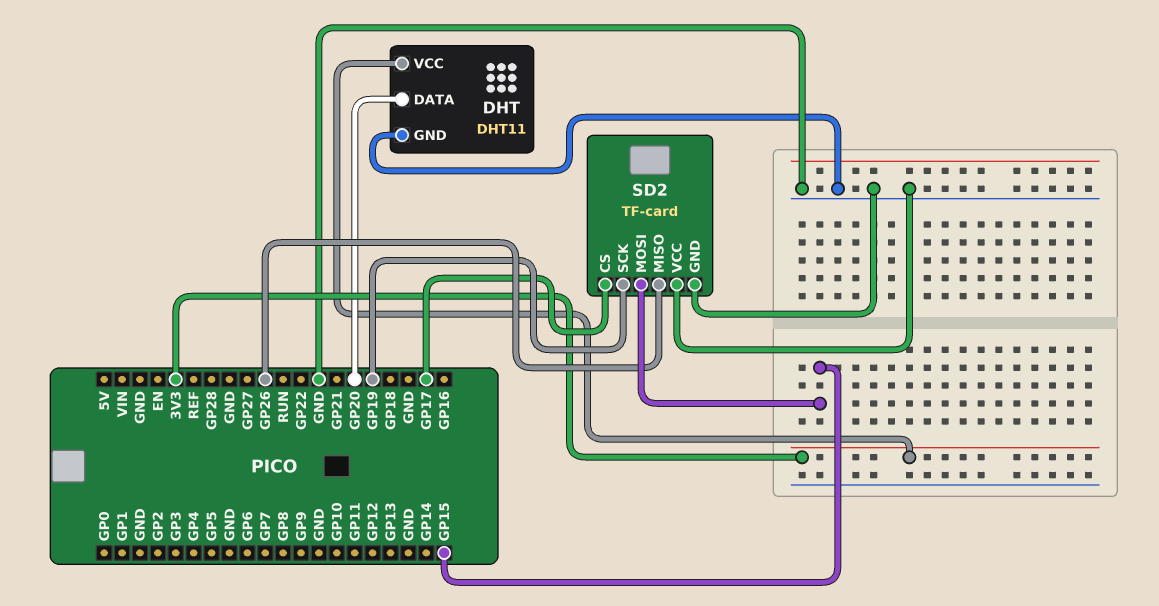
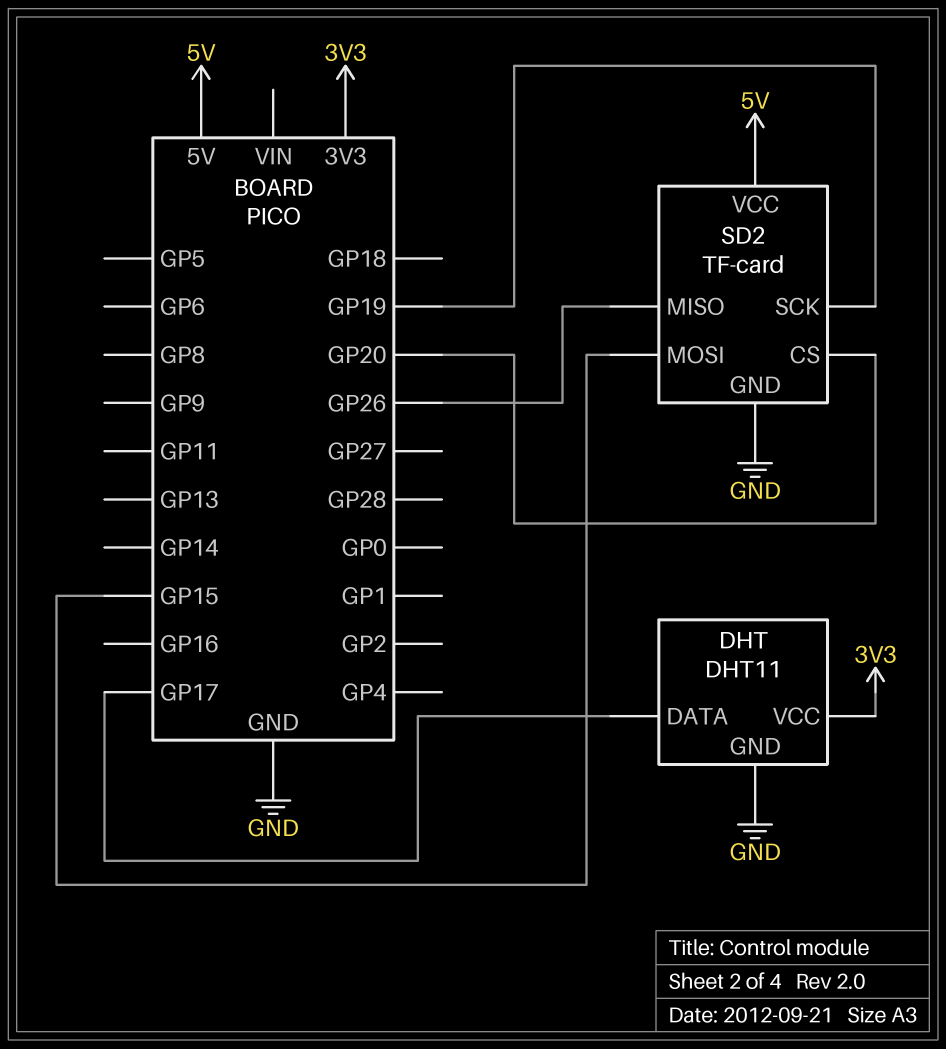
DHT pin DATA: GP20 -> GP17
SD2 pin CS: GP17 -> GP20
SD2 pin VCC: GND -> 5V

